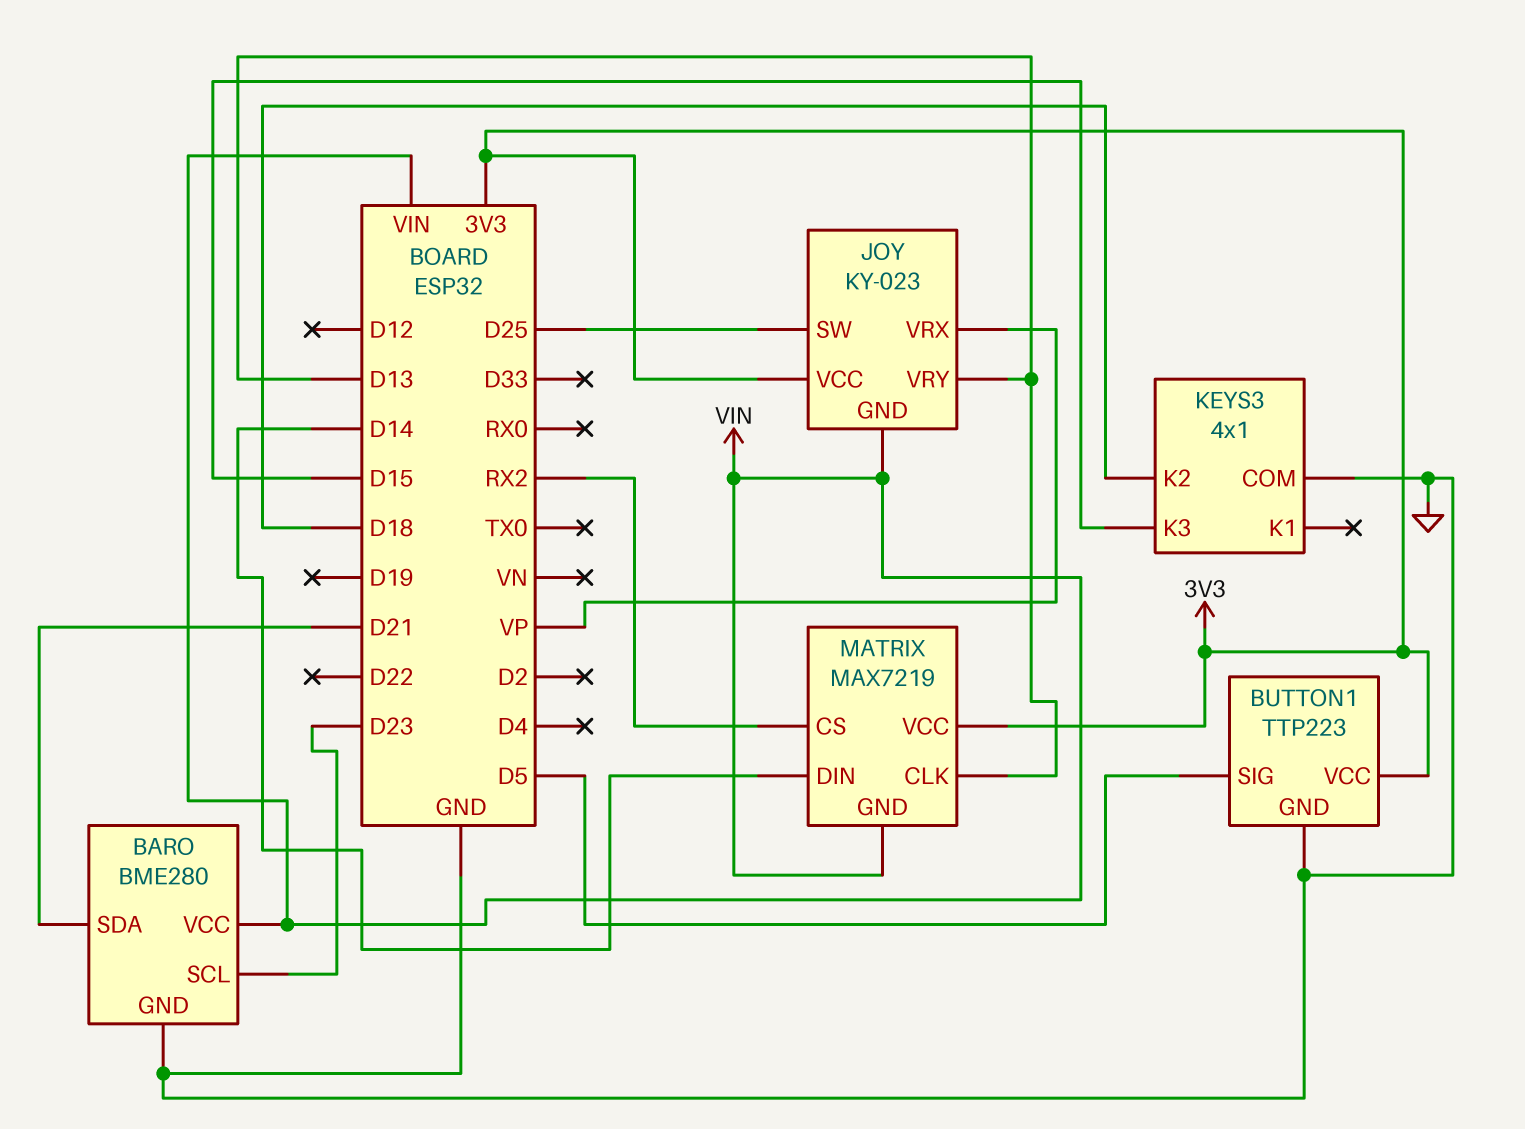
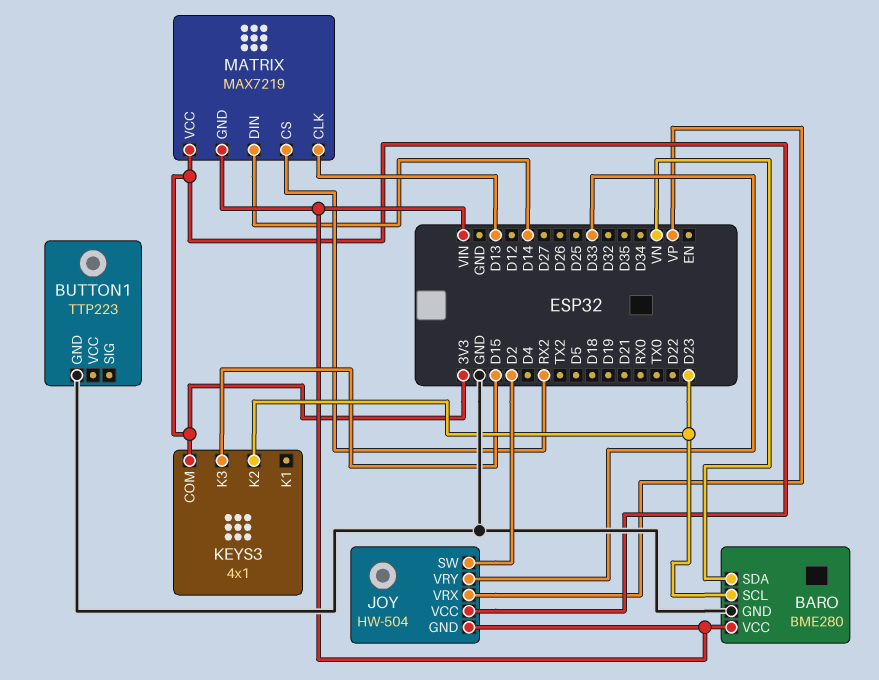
BARO pin SDA: D21 -> VN
BUTTON1 pin SIG: D5 -> none
BUTTON1 pin VCC: 3V3 -> none
JOY: KY-023 -> HW-504
JOY pin SW: D25 -> D2
JOY pin VRY: D13 -> D33
KEYS3 pin COM: GND -> 3V3
KEYS3 pin K2: D18 -> D23

